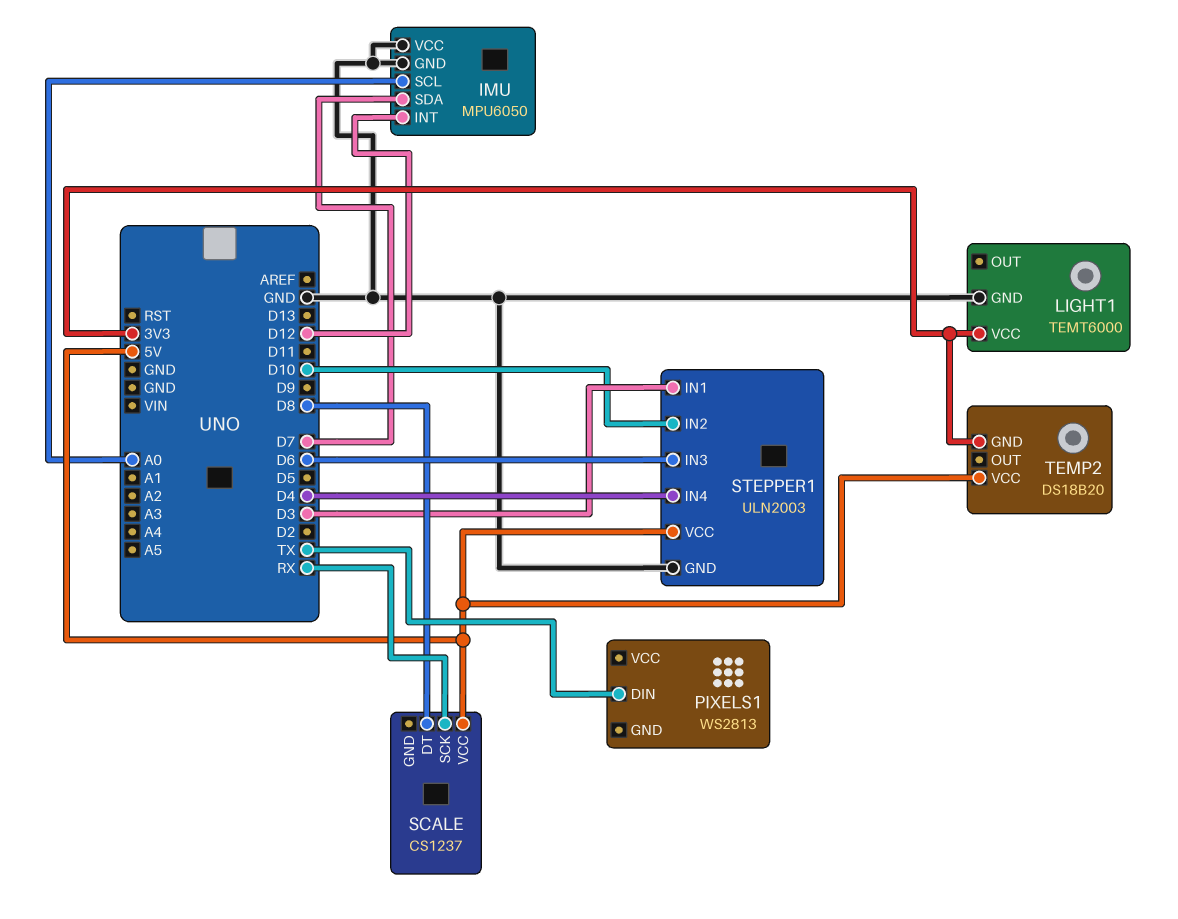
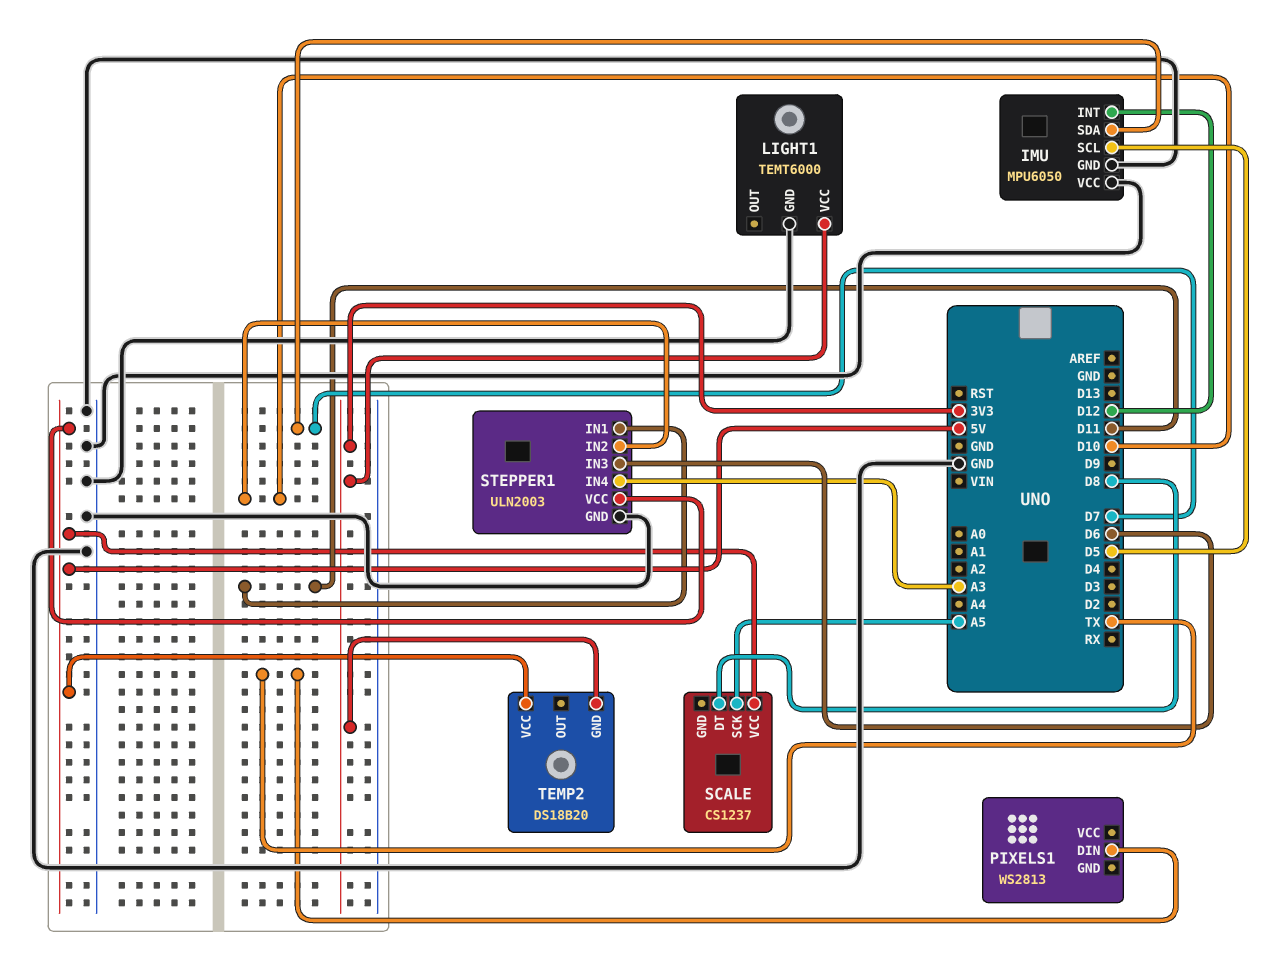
IMU pin SCL: A0 -> D5
SCALE pin SCK: RX -> A5
STEPPER1 pin IN1: D3 -> D11
STEPPER1 pin IN4: D4 -> A3

